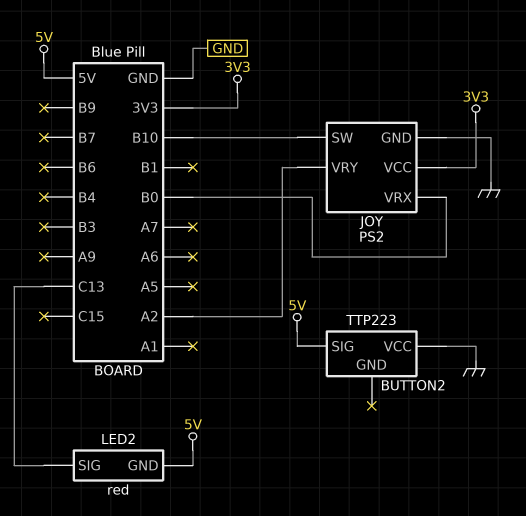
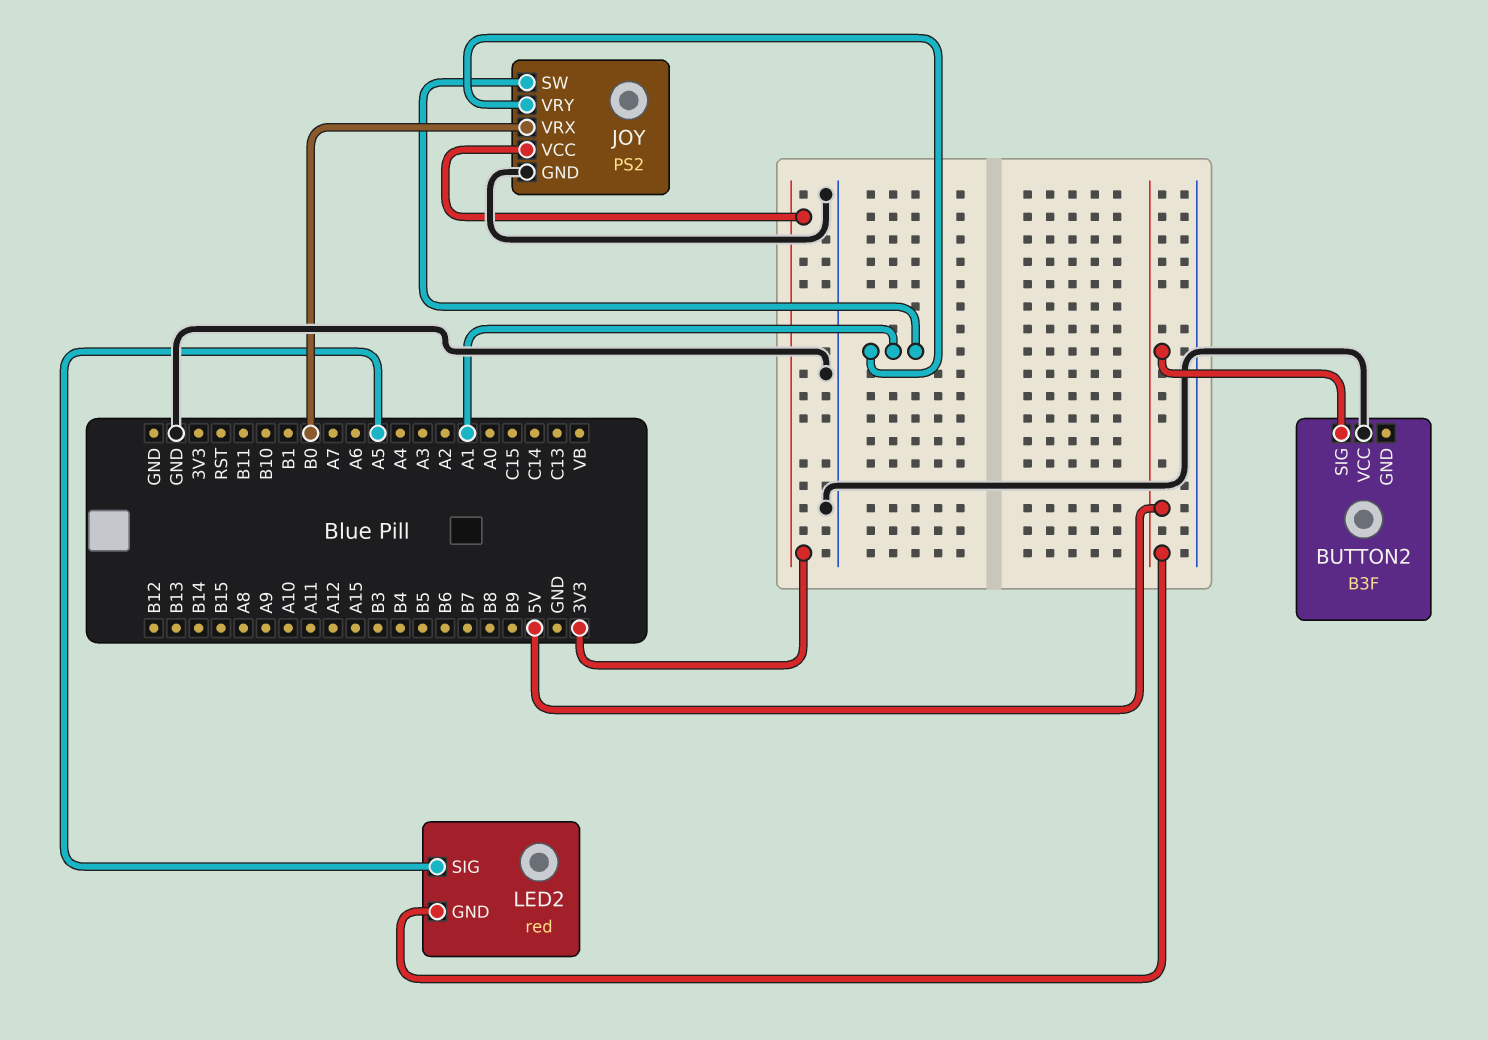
BUTTON2: TTP223 -> B3F
JOY pin SW: B10 -> A1
JOY pin VRY: A2 -> A1
LED2 pin SIG: C13 -> A5

